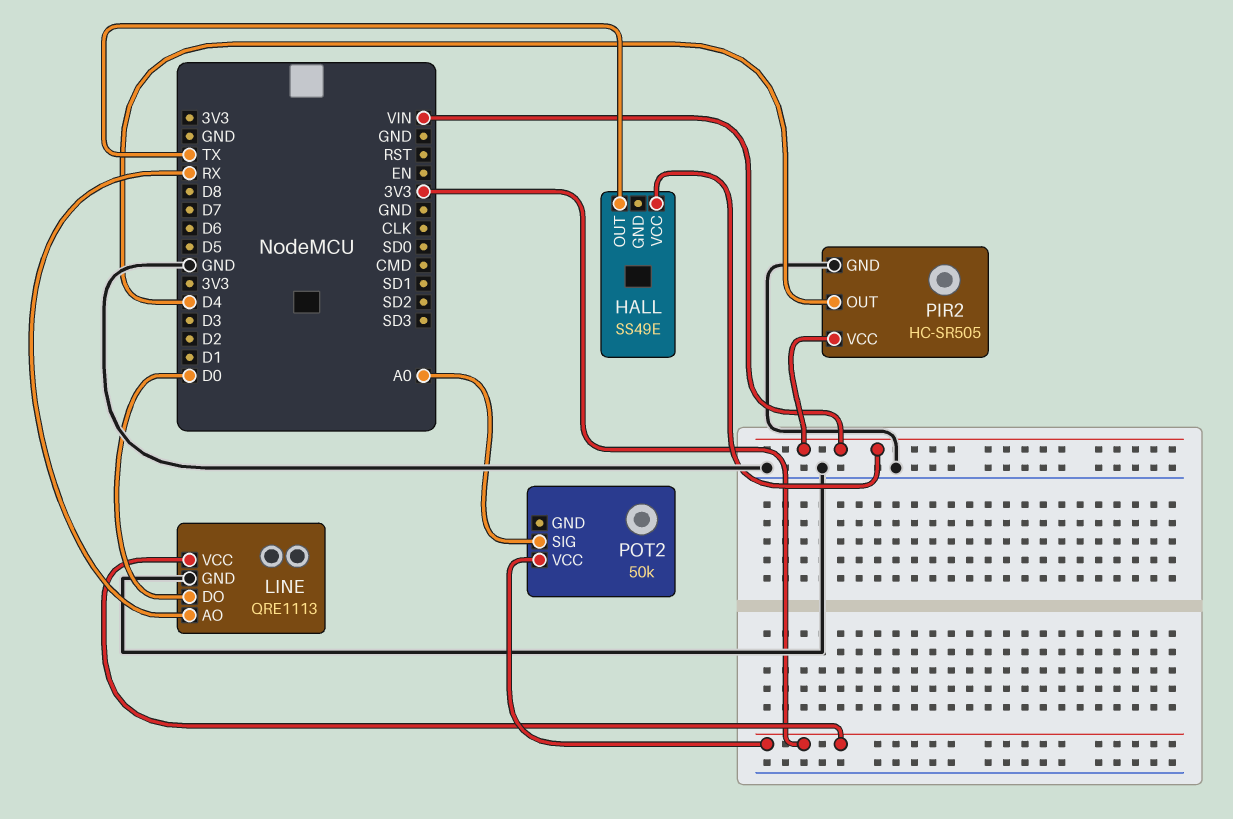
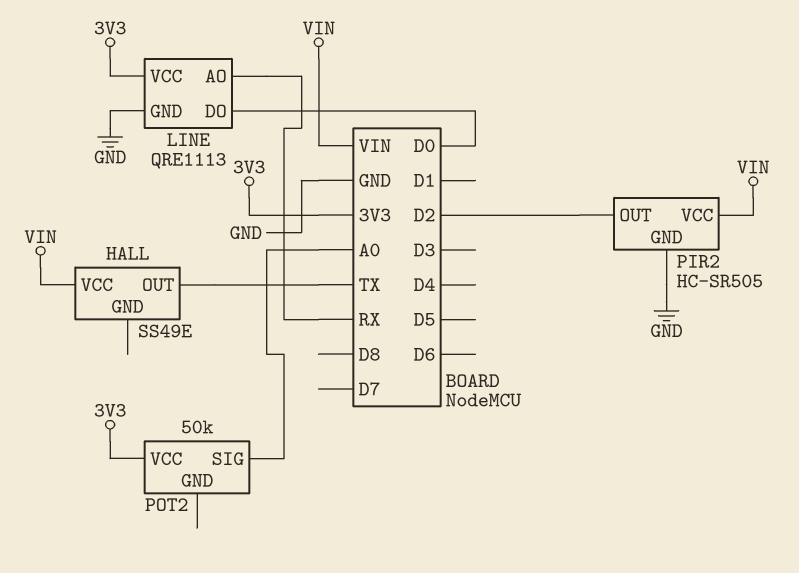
PIR2 pin OUT: D4 -> D2

